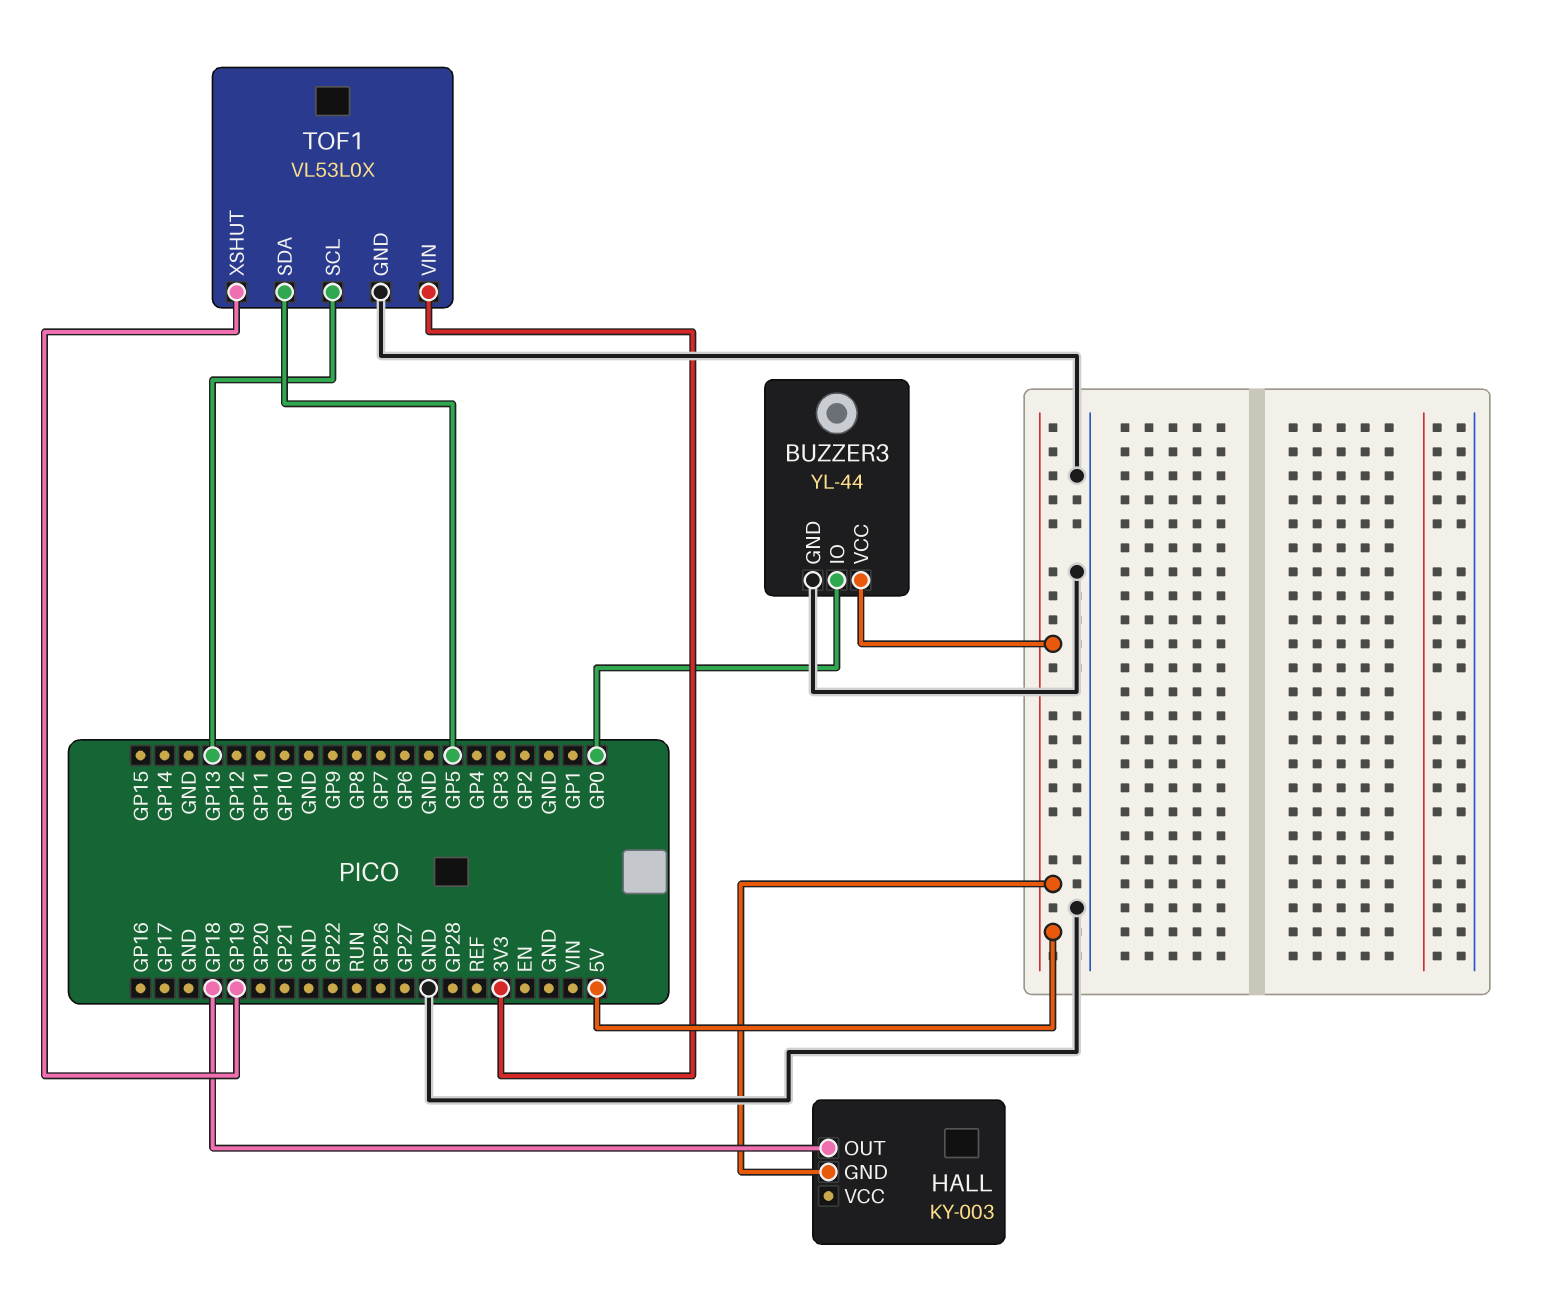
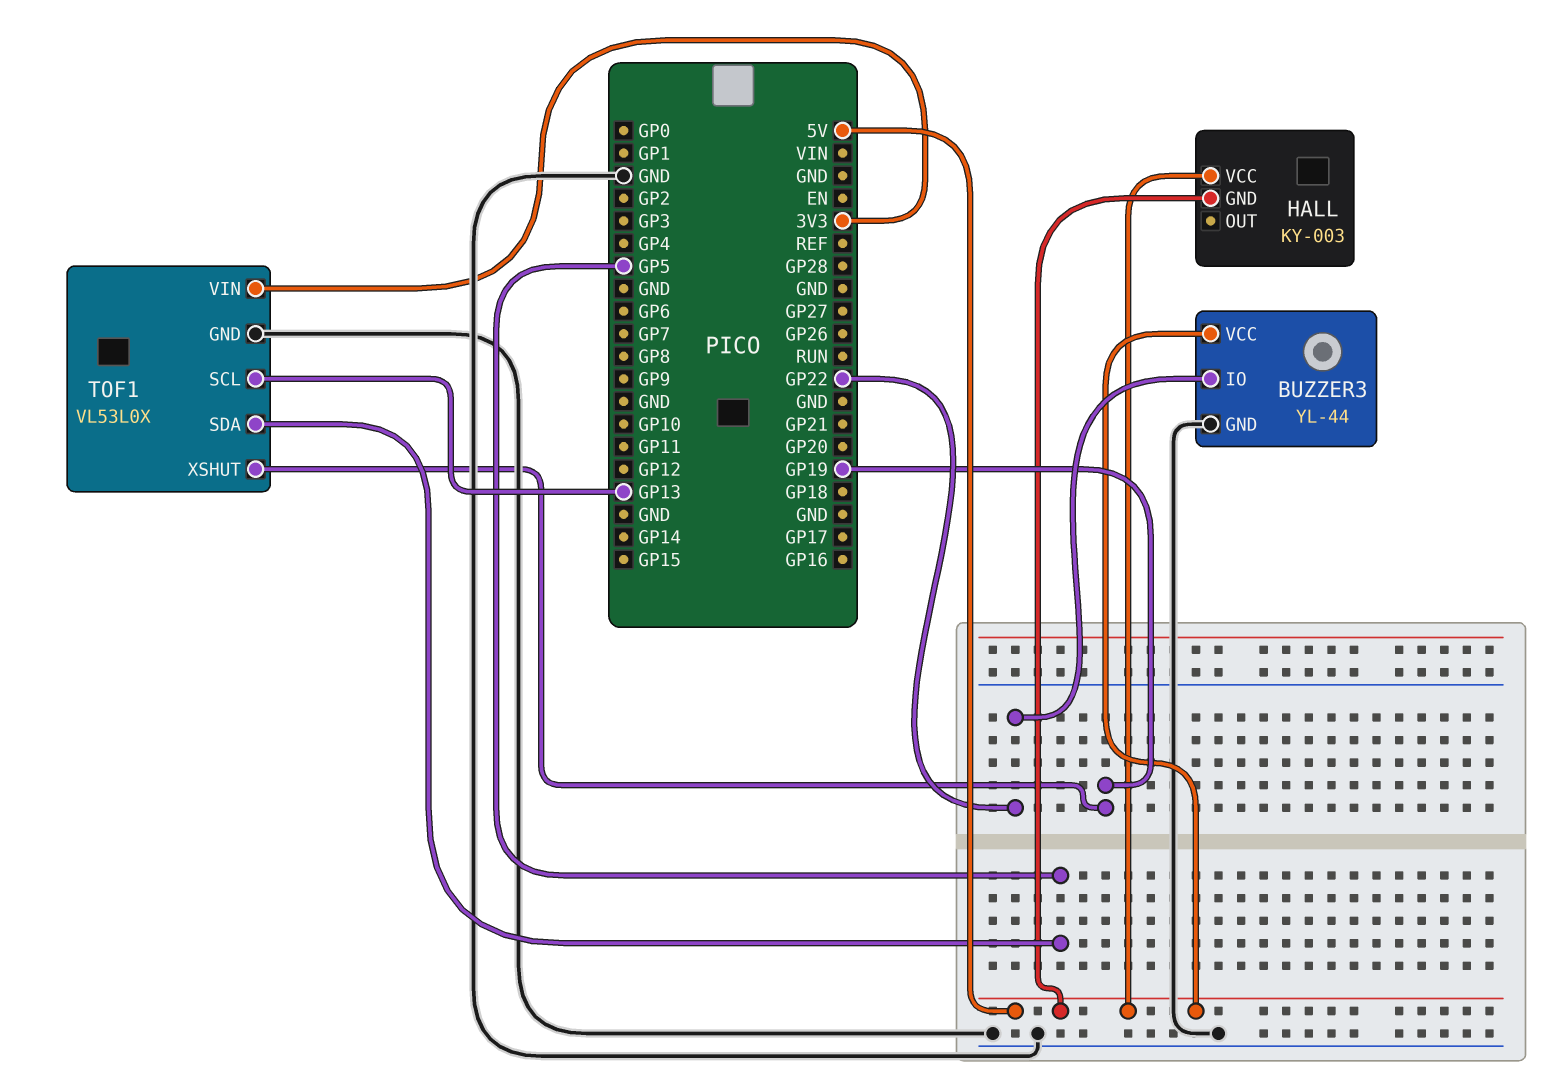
BUZZER3 pin IO: GP0 -> GP22
HALL pin OUT: GP18 -> none
HALL pin VCC: none -> 5V

